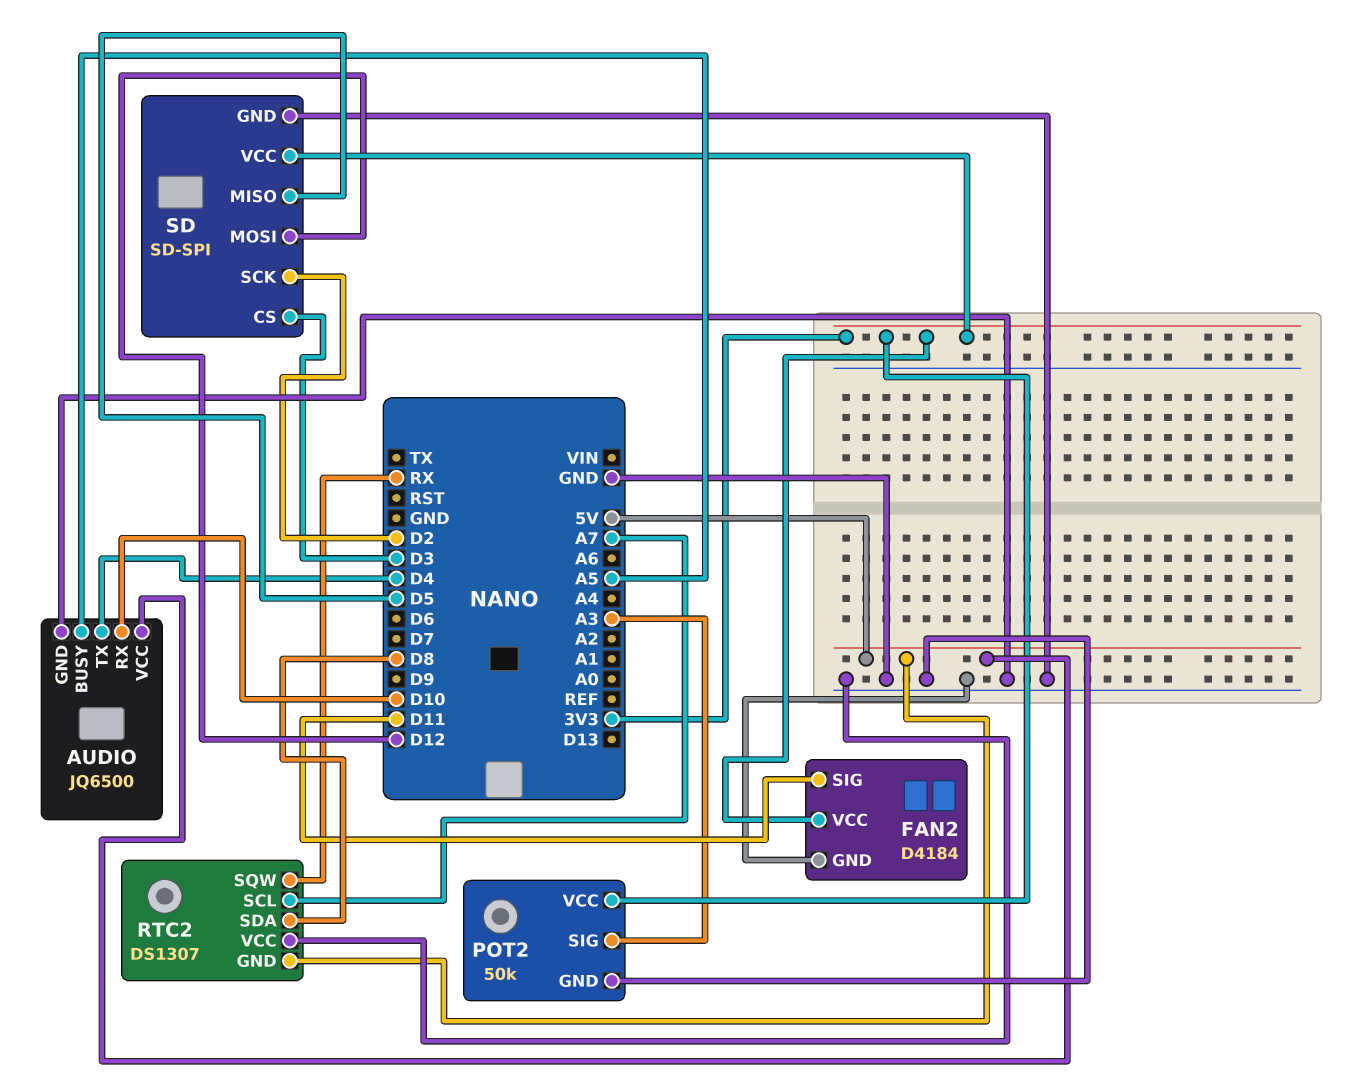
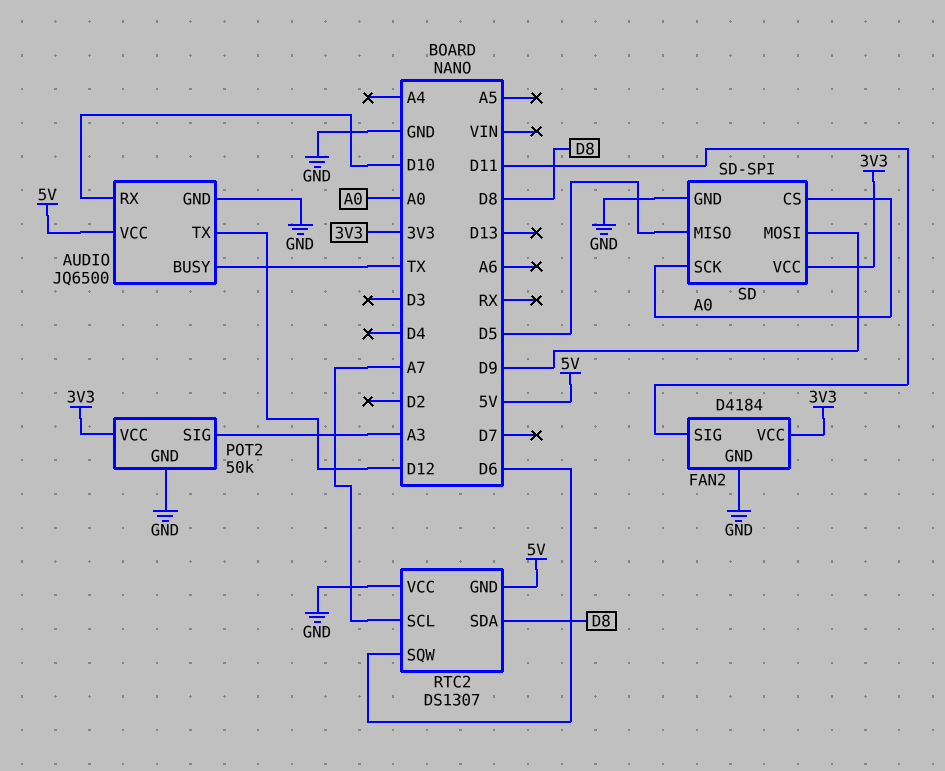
AUDIO pin BUSY: A5 -> TX
AUDIO pin TX: D4 -> D12
RTC2 pin SQW: RX -> D6
SD pin CS: D3 -> A0
SD pin MOSI: D12 -> D9
SD pin SCK: D2 -> A0

